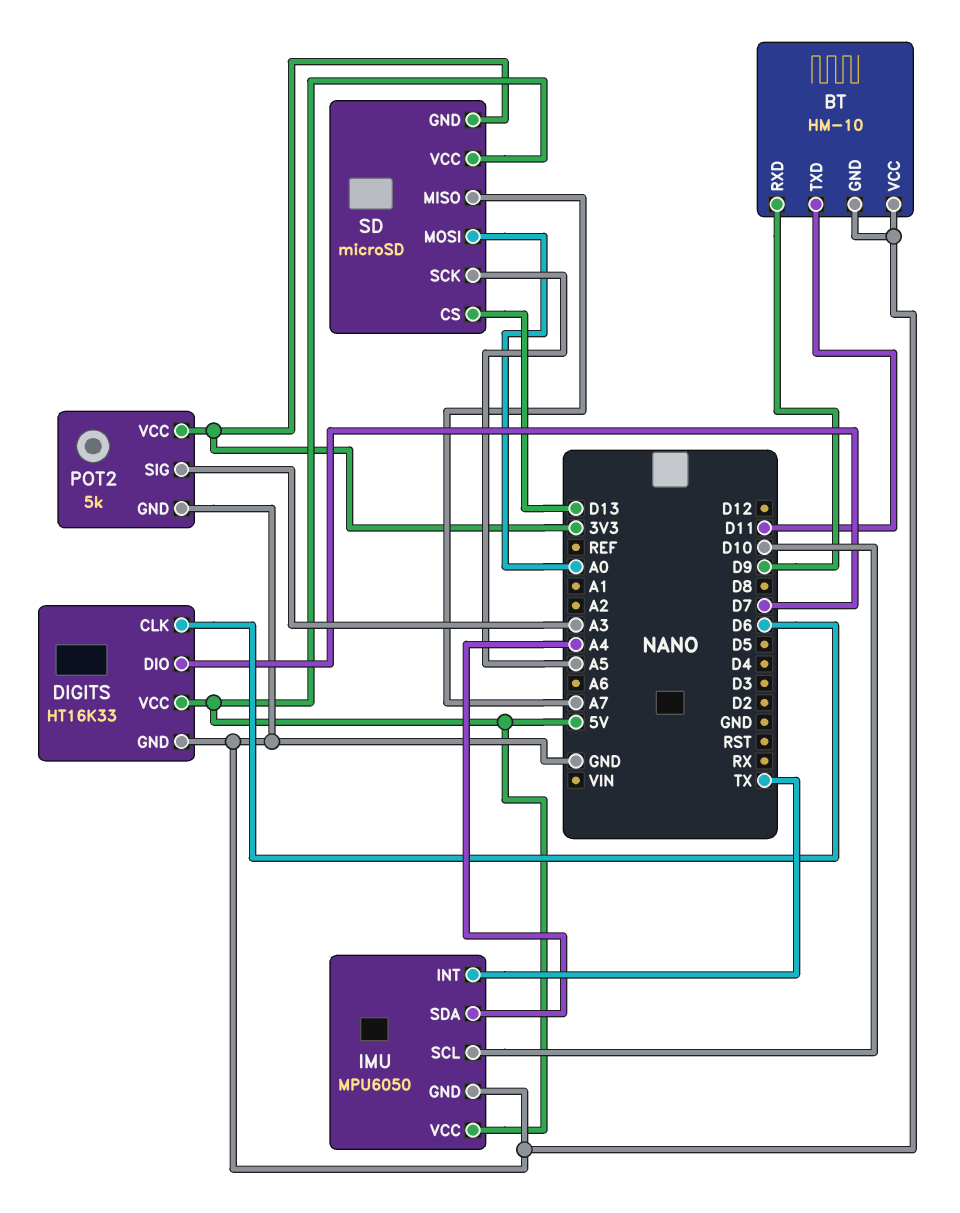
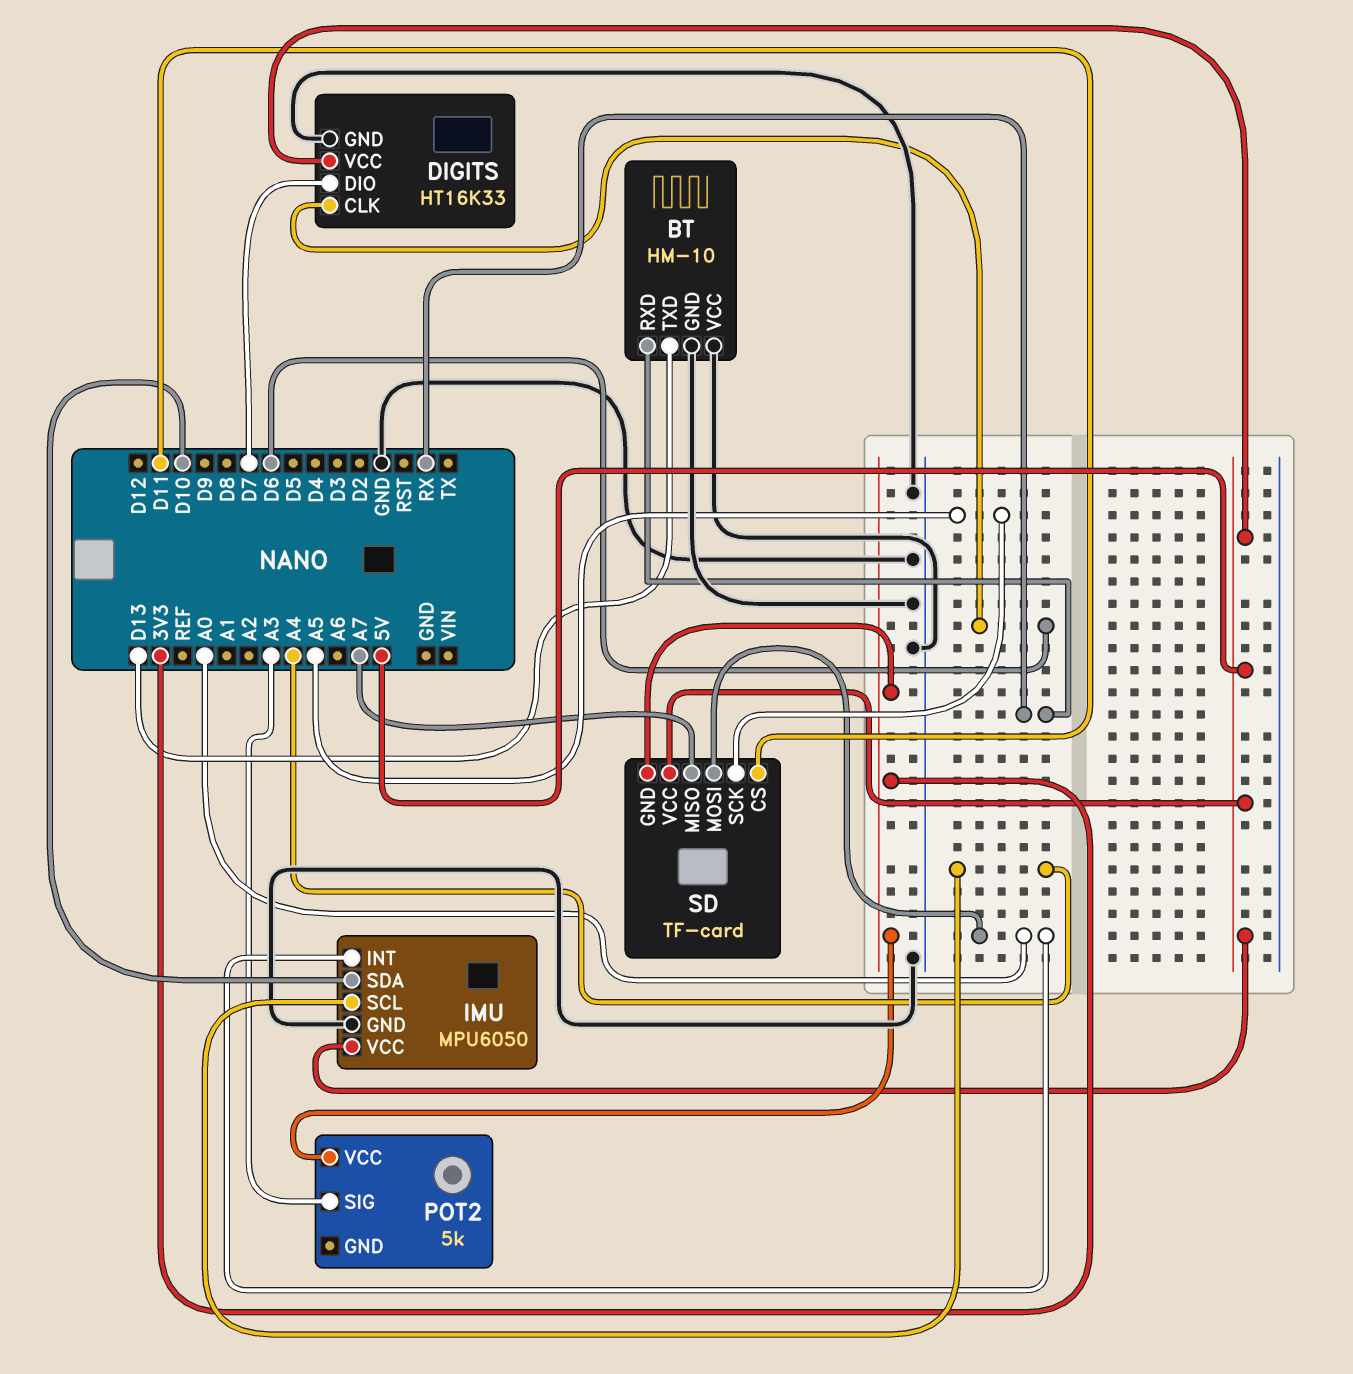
BT pin RXD: D9 -> RX
BT pin TXD: D11 -> D13
IMU pin INT: TX -> A0
IMU pin SCL: D10 -> A4
IMU pin SDA: A4 -> D10
POT2 pin GND: GND -> none
SD: microSD -> TF-card
SD pin CS: D13 -> D11

